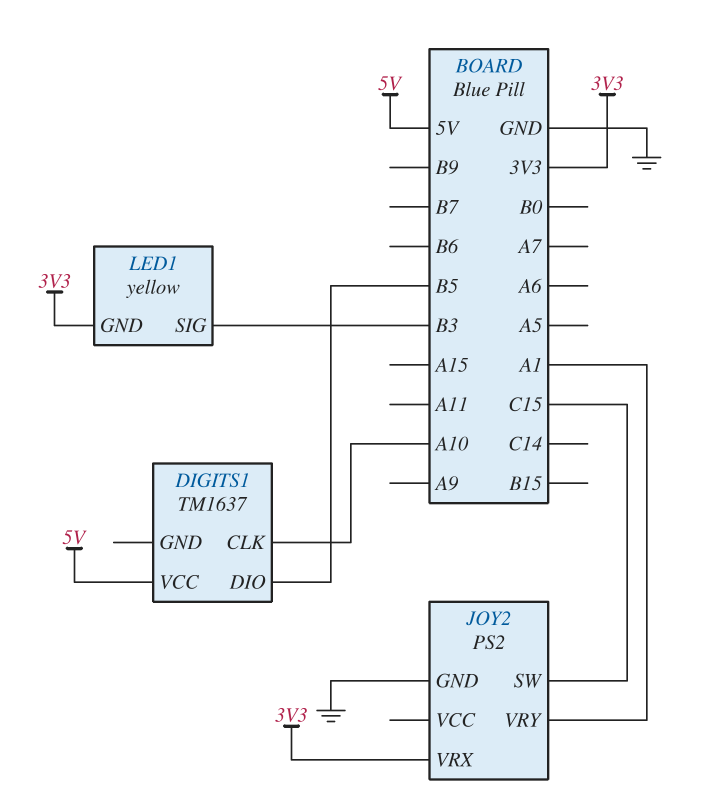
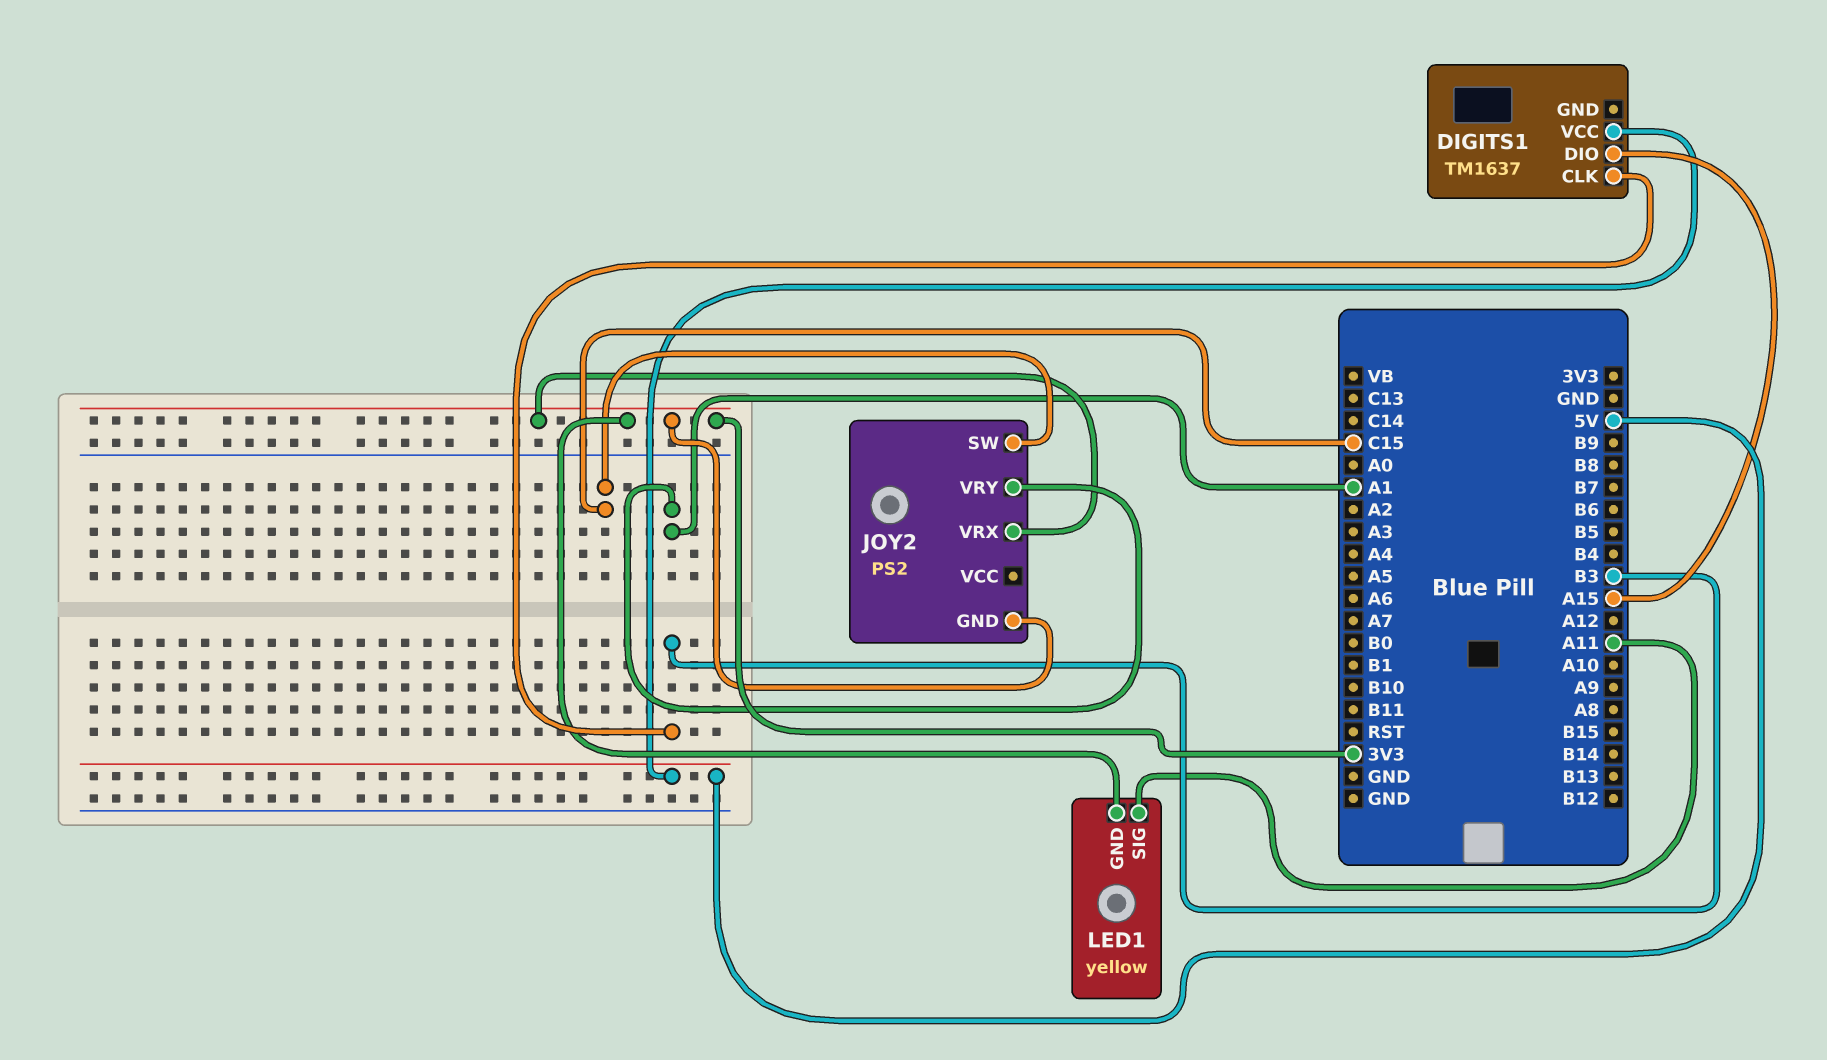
DIGITS1 pin CLK: A10 -> B3
DIGITS1 pin DIO: B5 -> A15
JOY2 pin GND: GND -> 3V3
LED1 pin SIG: B3 -> A11

